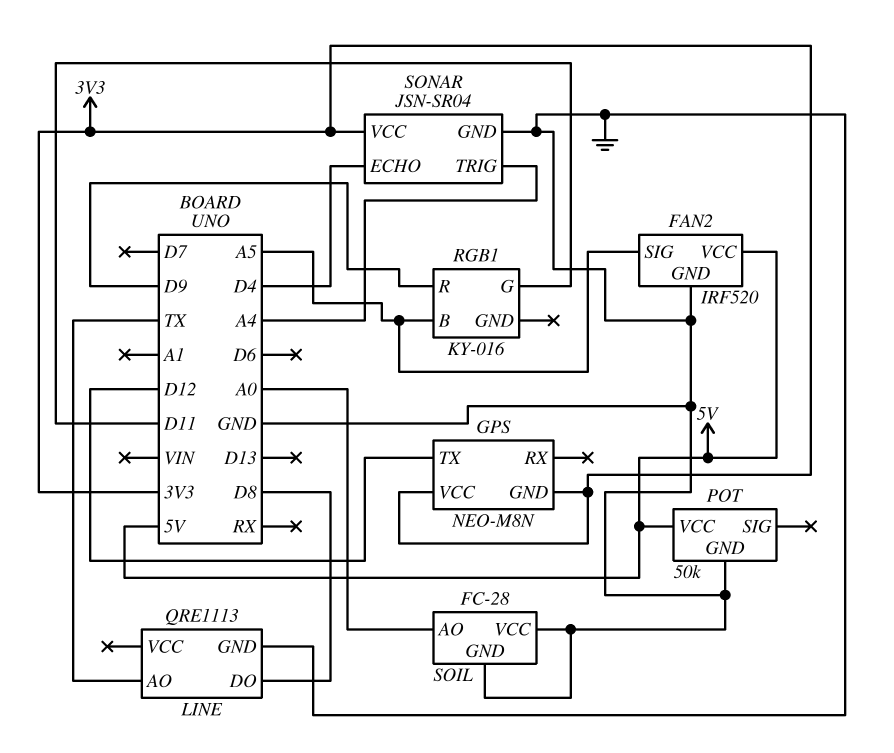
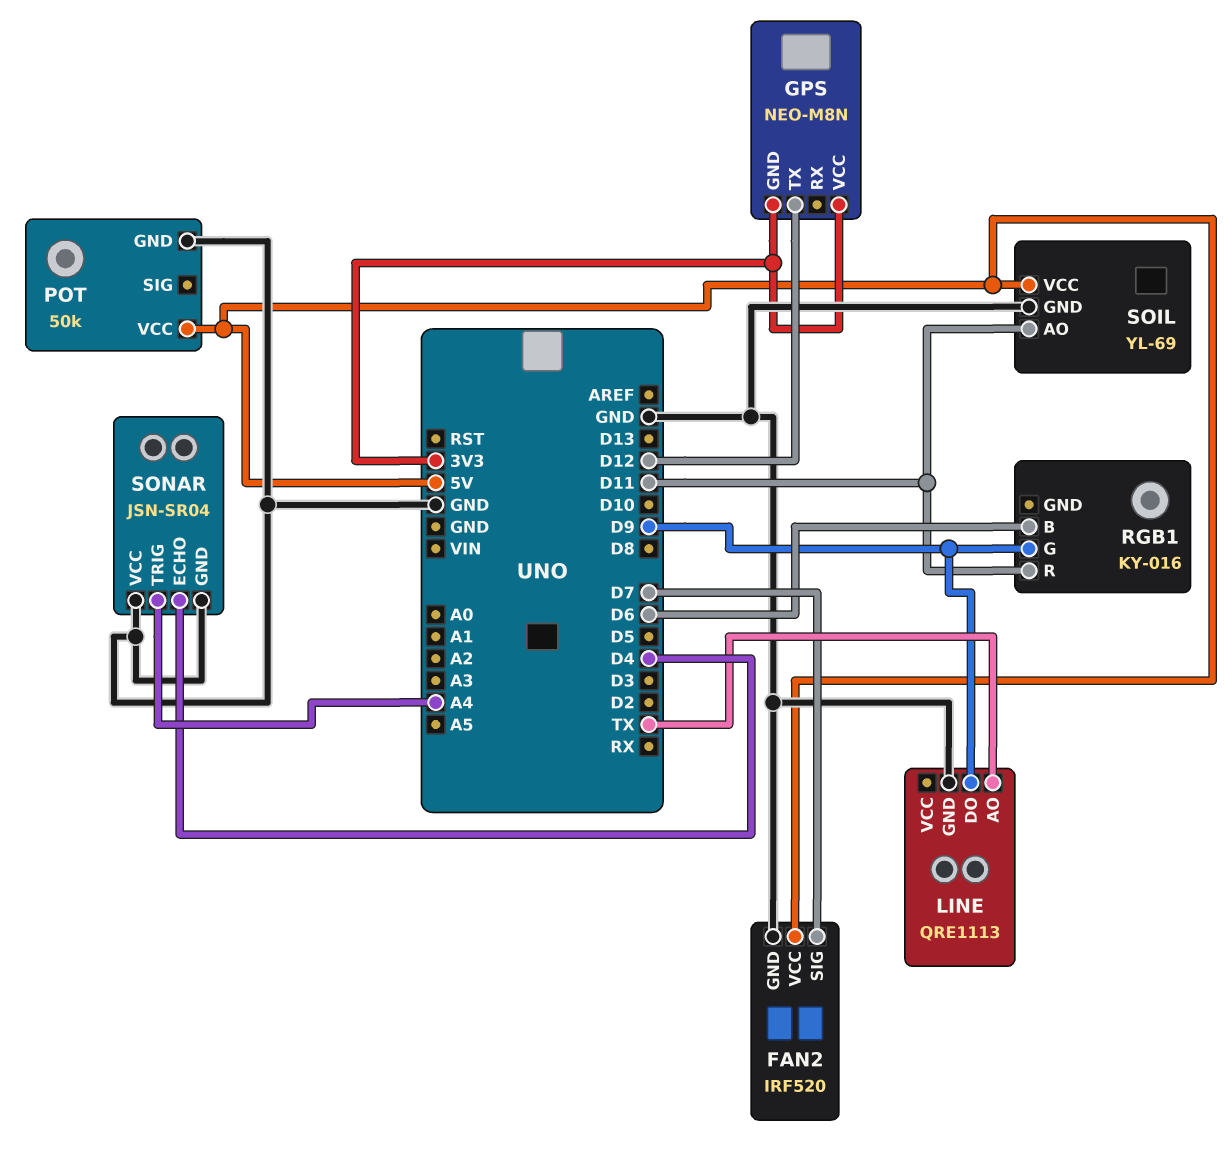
FAN2 pin SIG: A5 -> D7
LINE pin DO: D8 -> D9
RGB1 pin B: A5 -> D6
RGB1 pin G: D11 -> D9
RGB1 pin R: D9 -> D11
SOIL: FC-28 -> YL-69
SOIL pin AO: A0 -> D11
SOIL pin VCC: GND -> 5V
SONAR pin VCC: 3V3 -> GND

